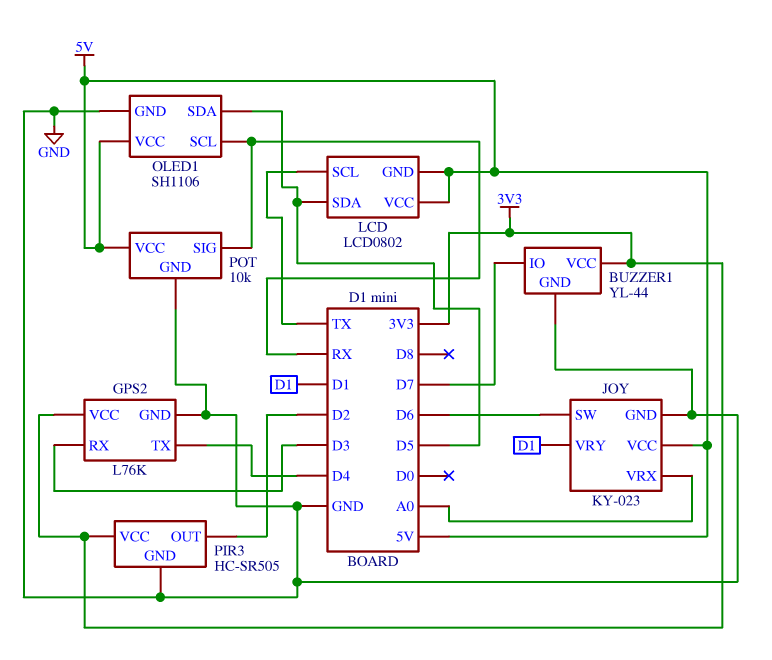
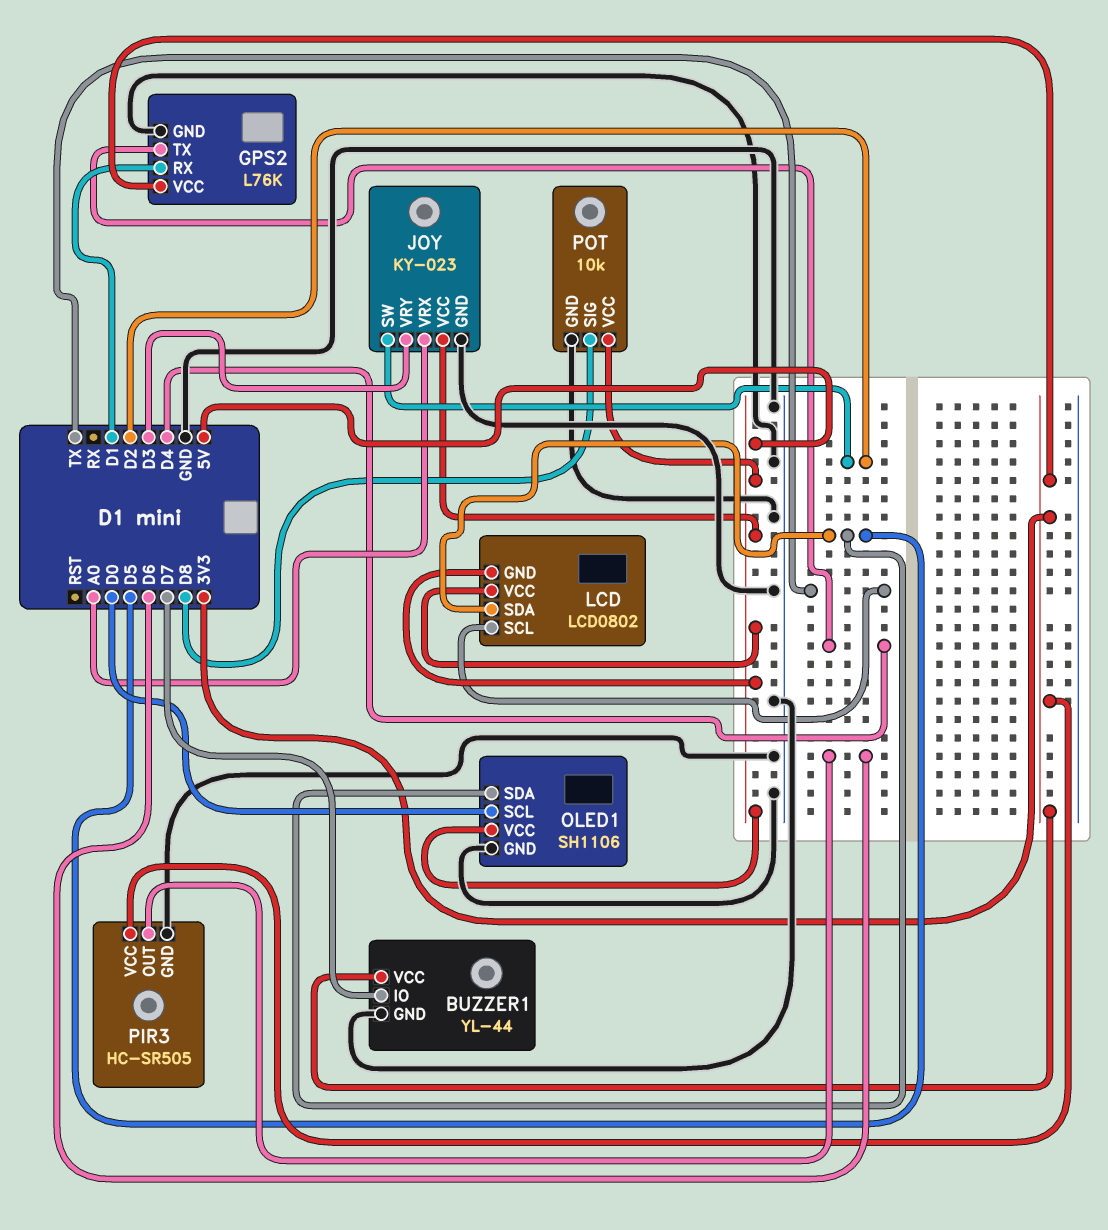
GPS2 pin RX: D3 -> D1
JOY pin SW: D6 -> D2
JOY pin VRY: D1 -> D3
OLED1 pin SCL: RX -> D0
PIR3 pin OUT: D2 -> D6
POT pin SIG: RX -> D8

